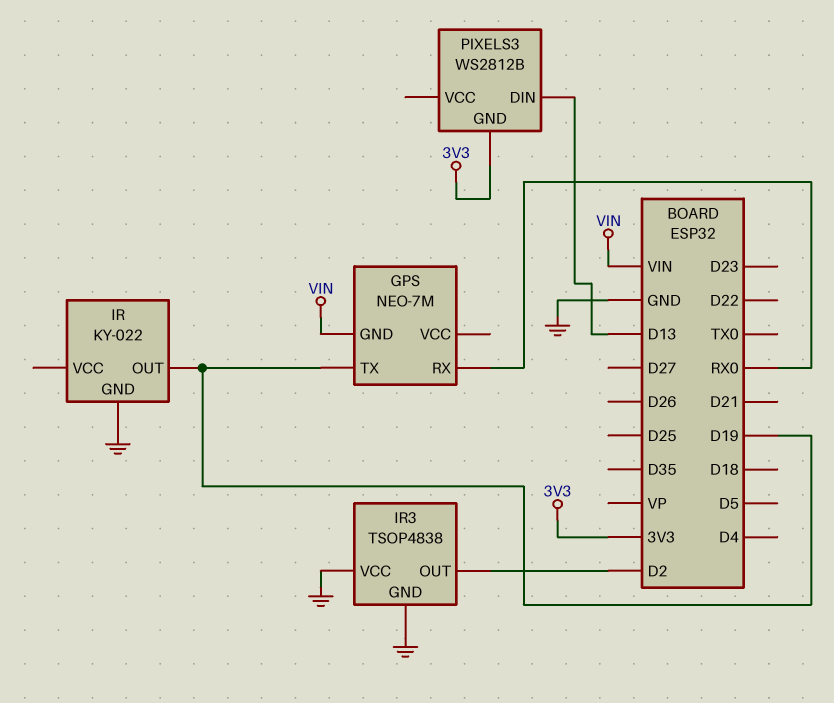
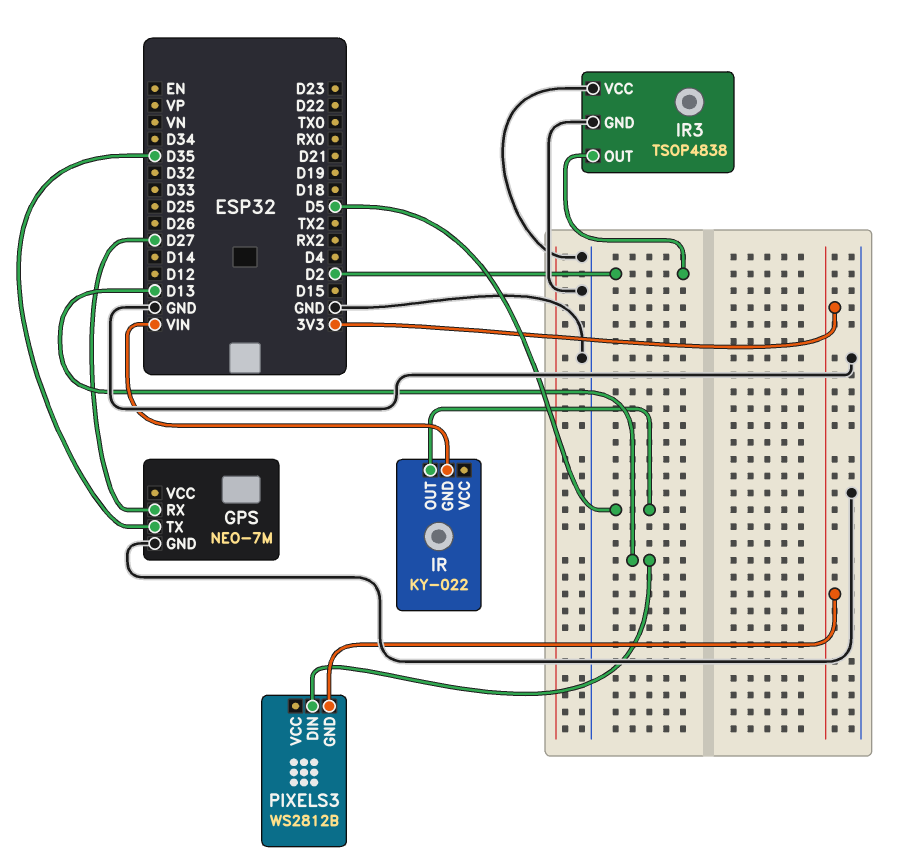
GPS pin GND: VIN -> GND
GPS pin RX: RX0 -> D27
GPS pin TX: D19 -> D35
IR pin GND: GND -> VIN
IR pin OUT: D19 -> D5

